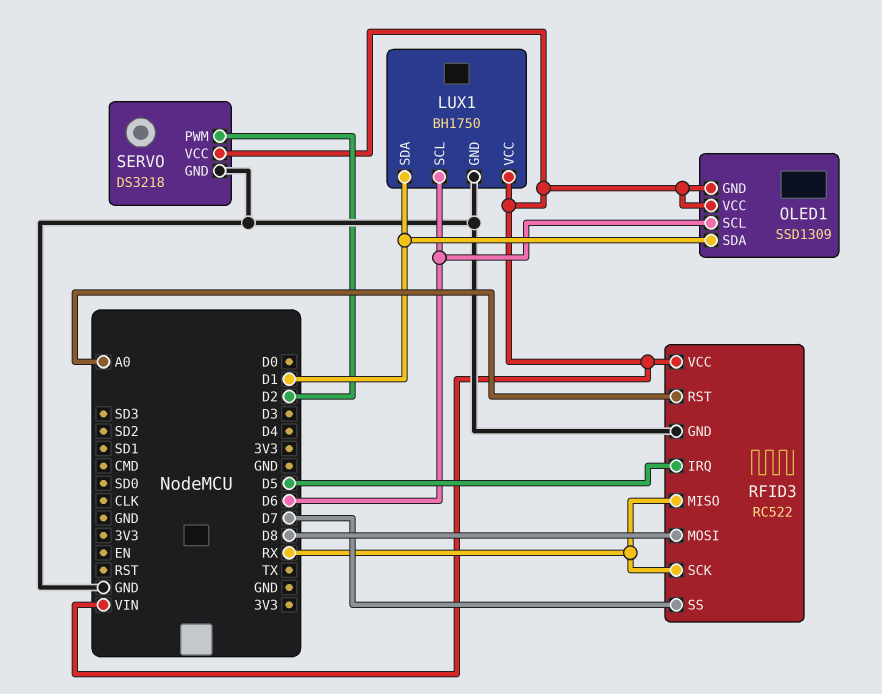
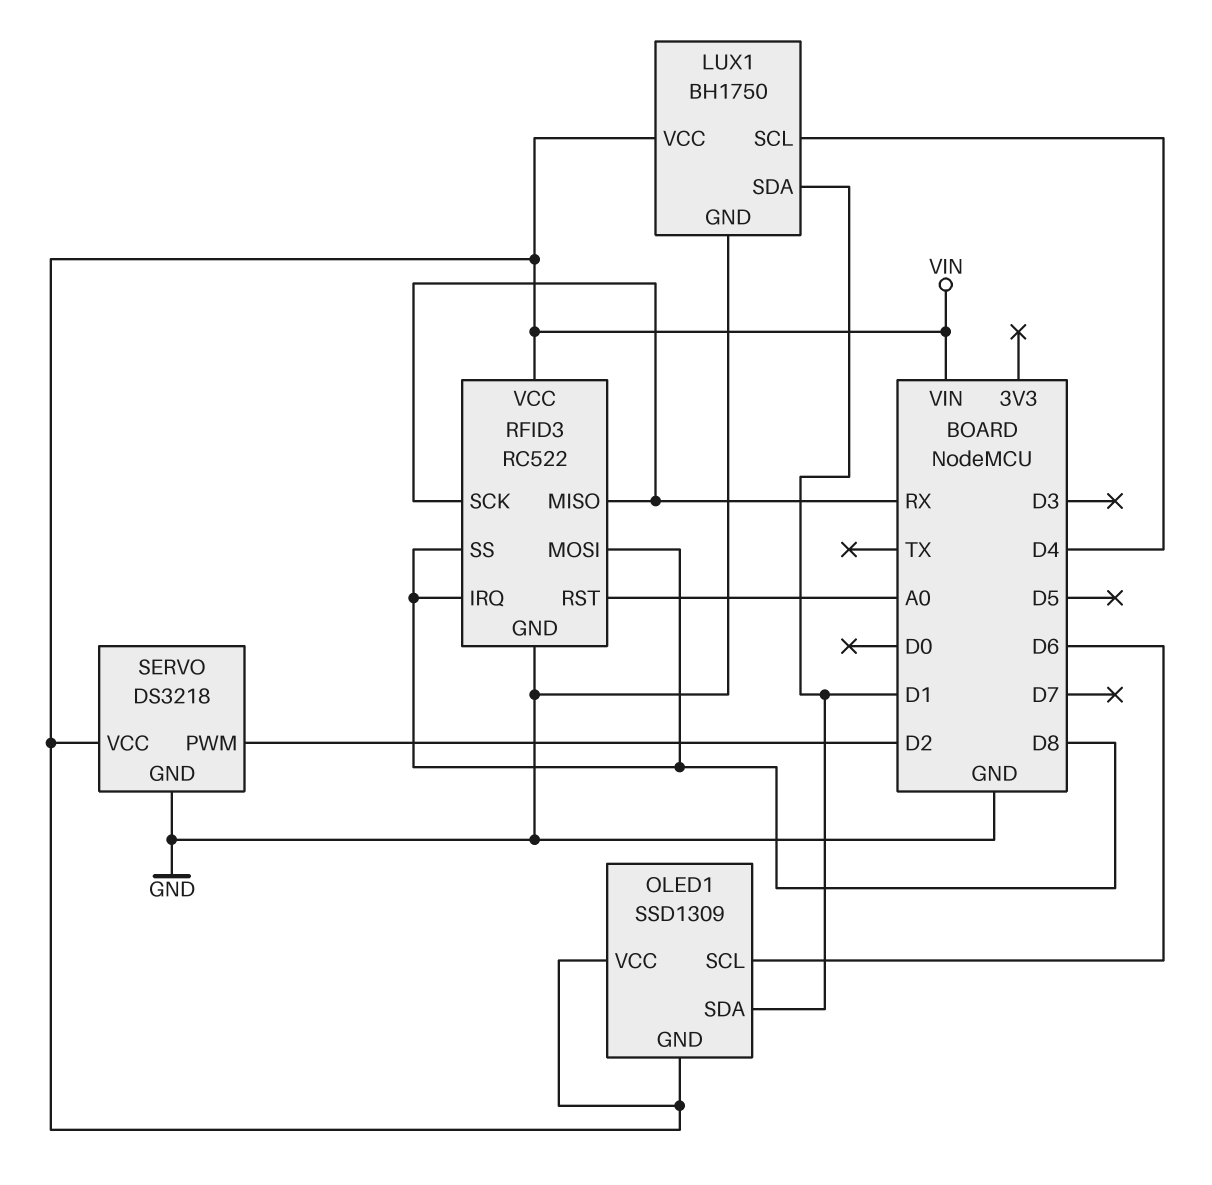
LUX1 pin SCL: D6 -> D4
RFID3 pin IRQ: D5 -> D8
RFID3 pin SS: D7 -> D8

